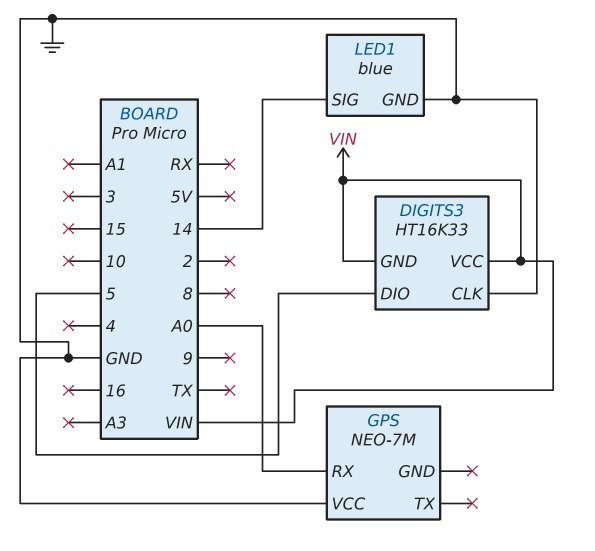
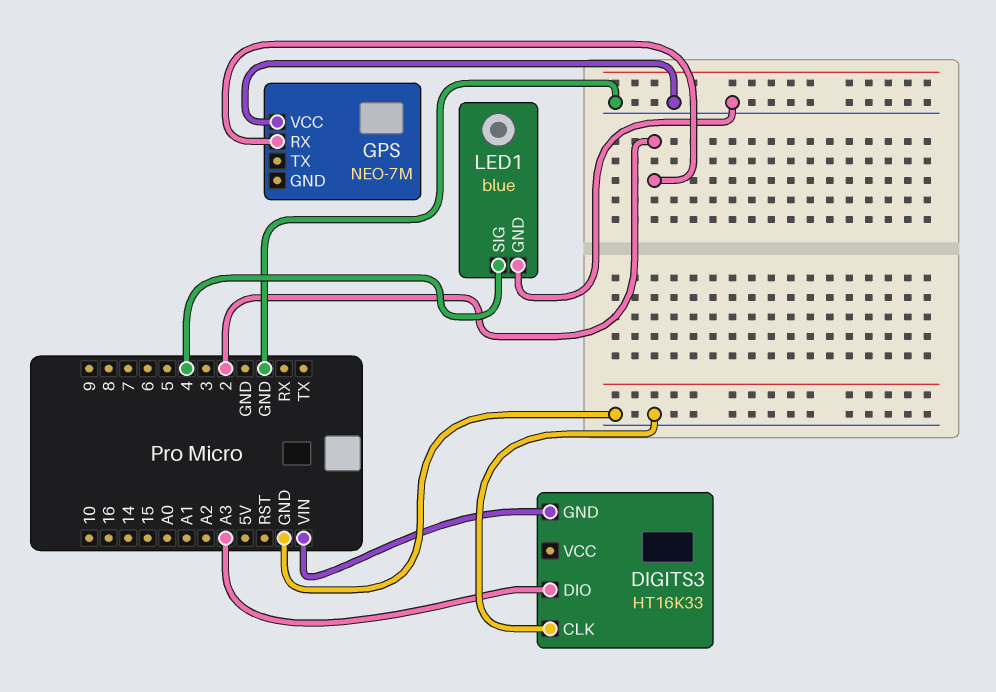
DIGITS3 pin DIO: 5 -> A3
DIGITS3 pin VCC: VIN -> none
GPS pin RX: A0 -> 2
LED1 pin SIG: 14 -> 4

